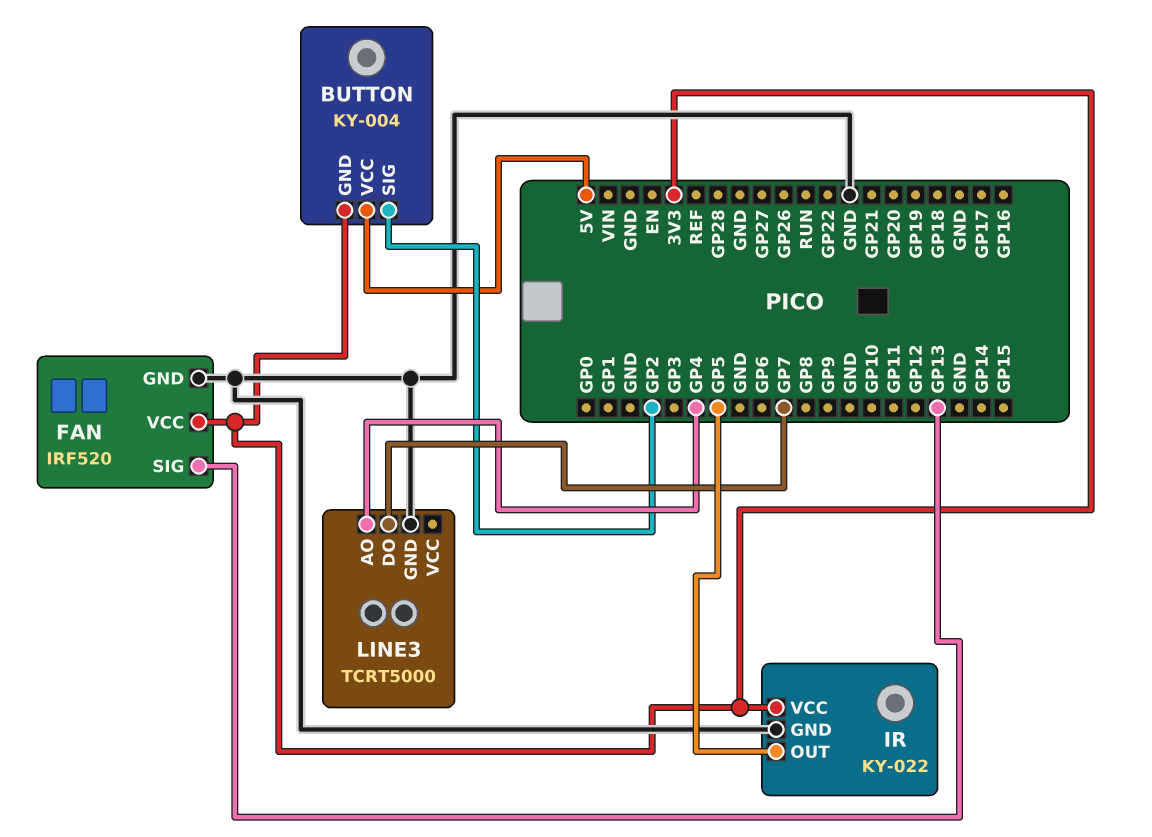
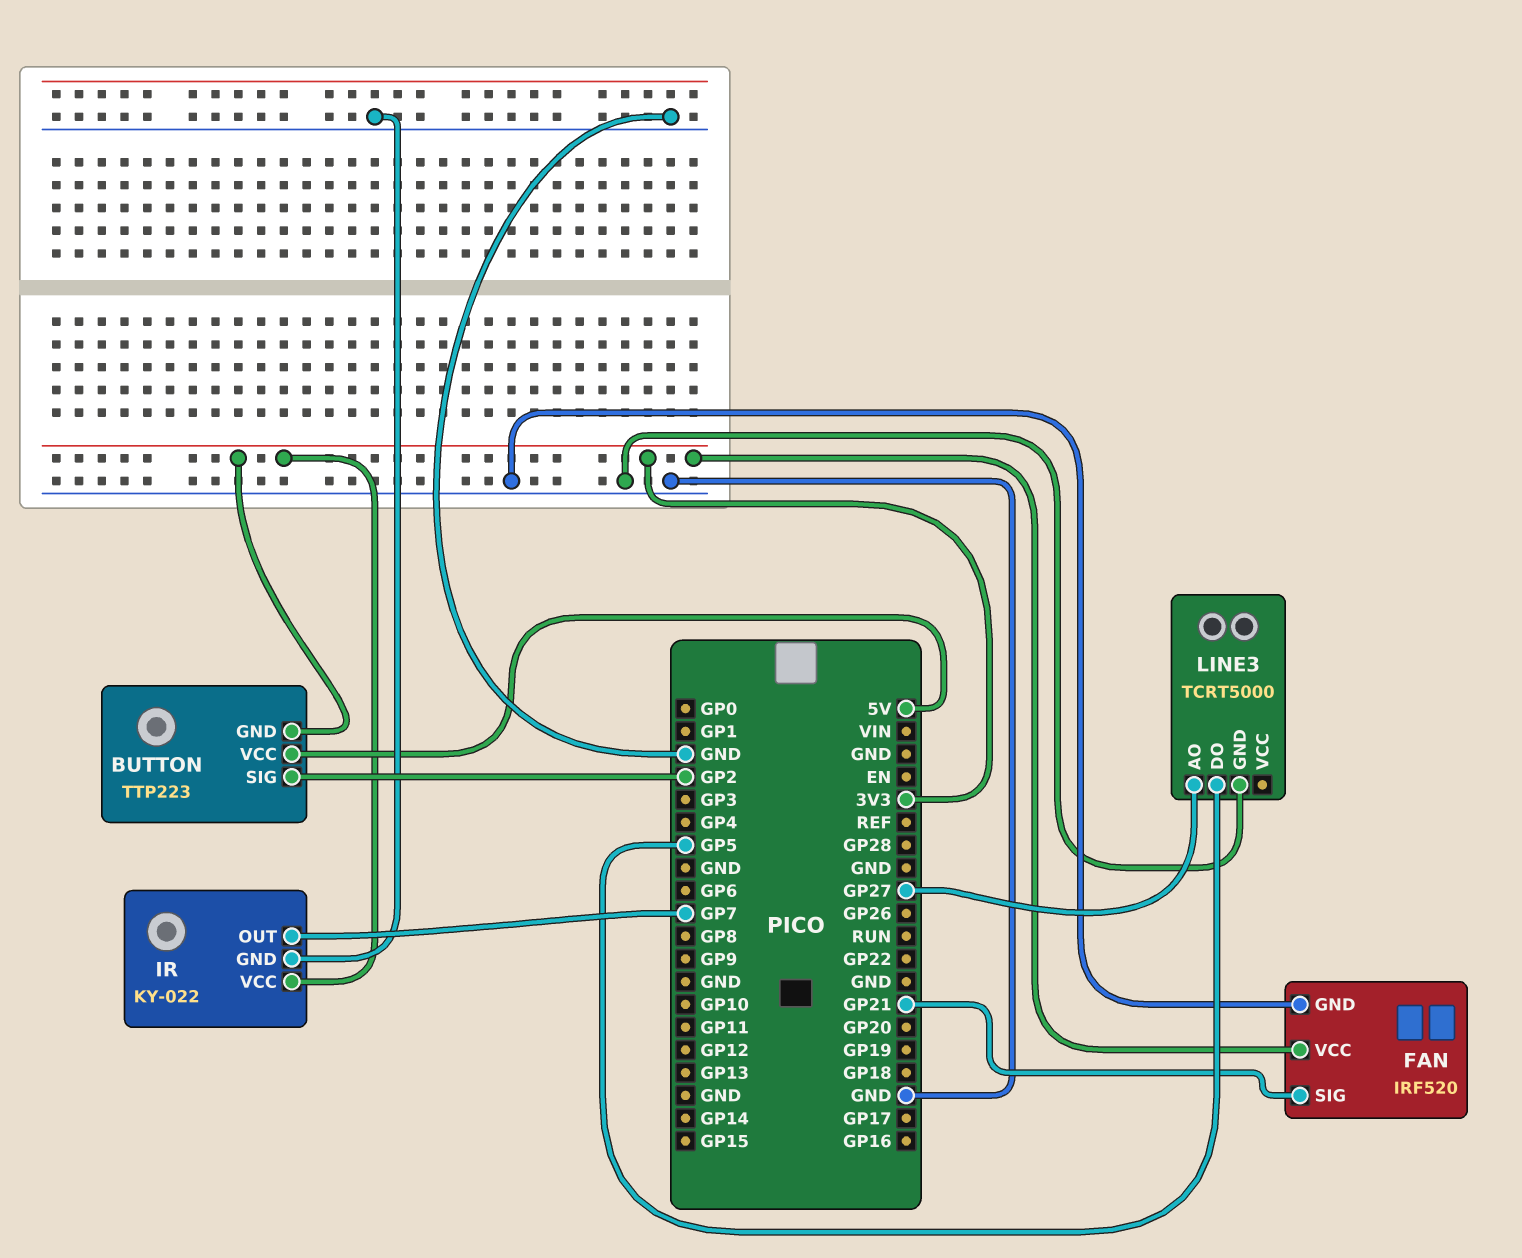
BUTTON: KY-004 -> TTP223
FAN pin SIG: GP13 -> GP21
IR pin OUT: GP5 -> GP7
LINE3 pin AO: GP4 -> GP27
LINE3 pin DO: GP7 -> GP5

